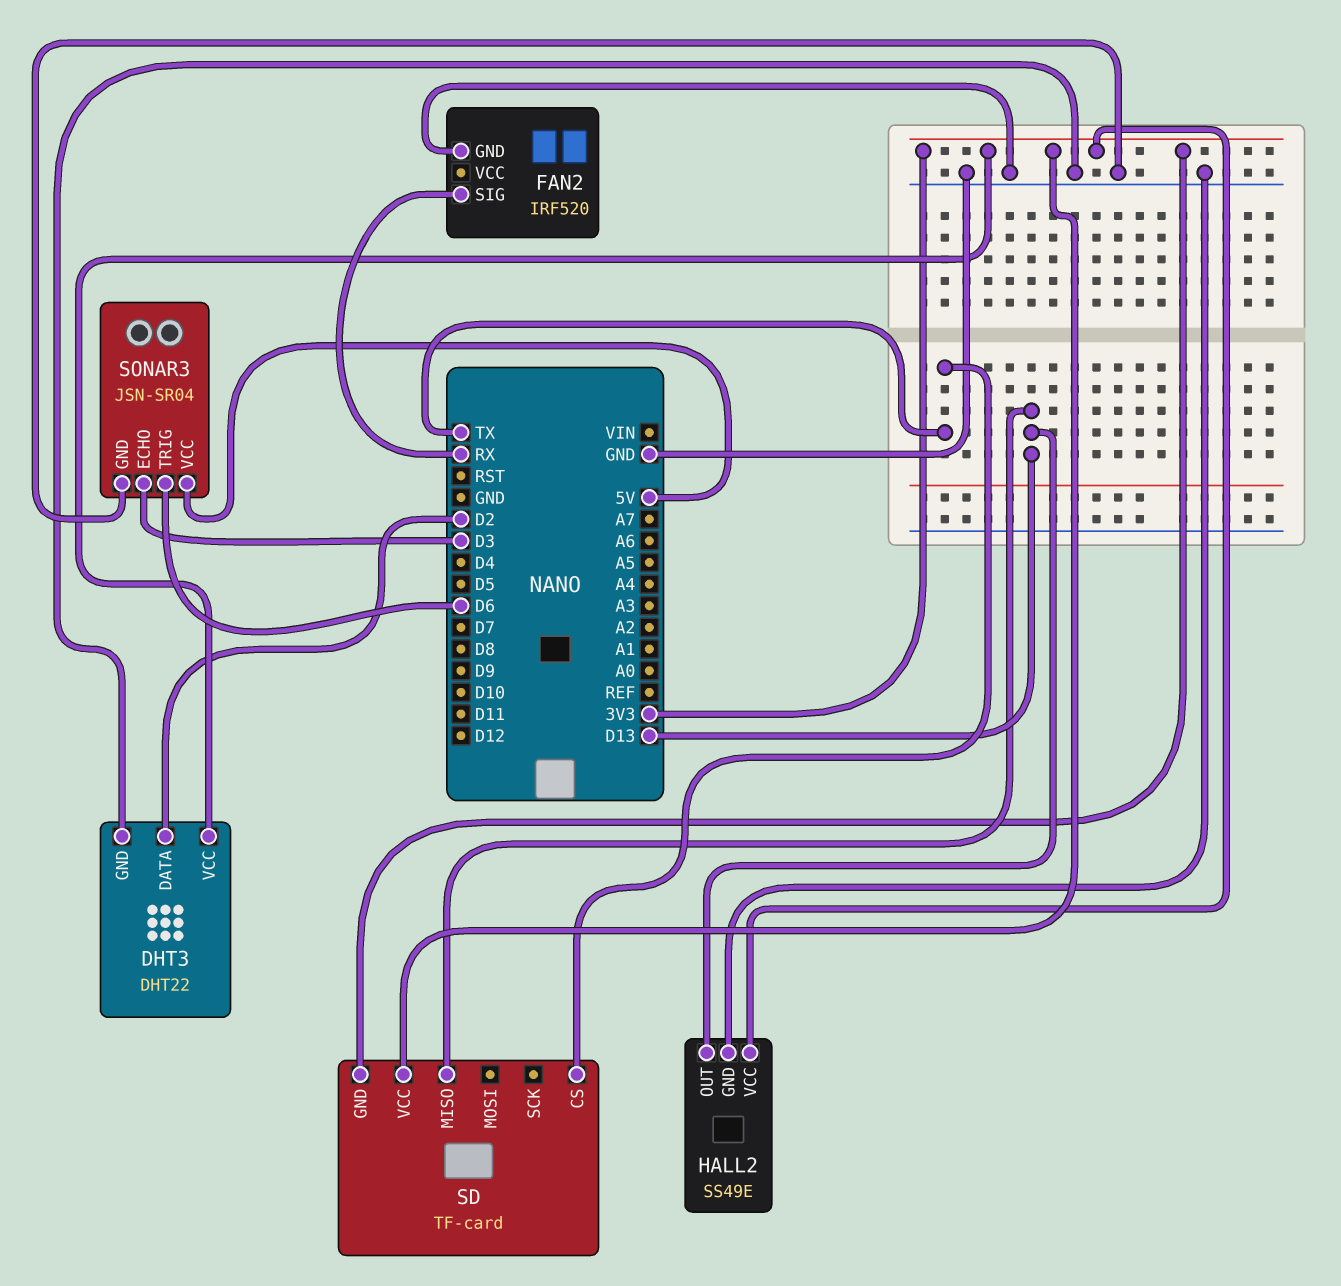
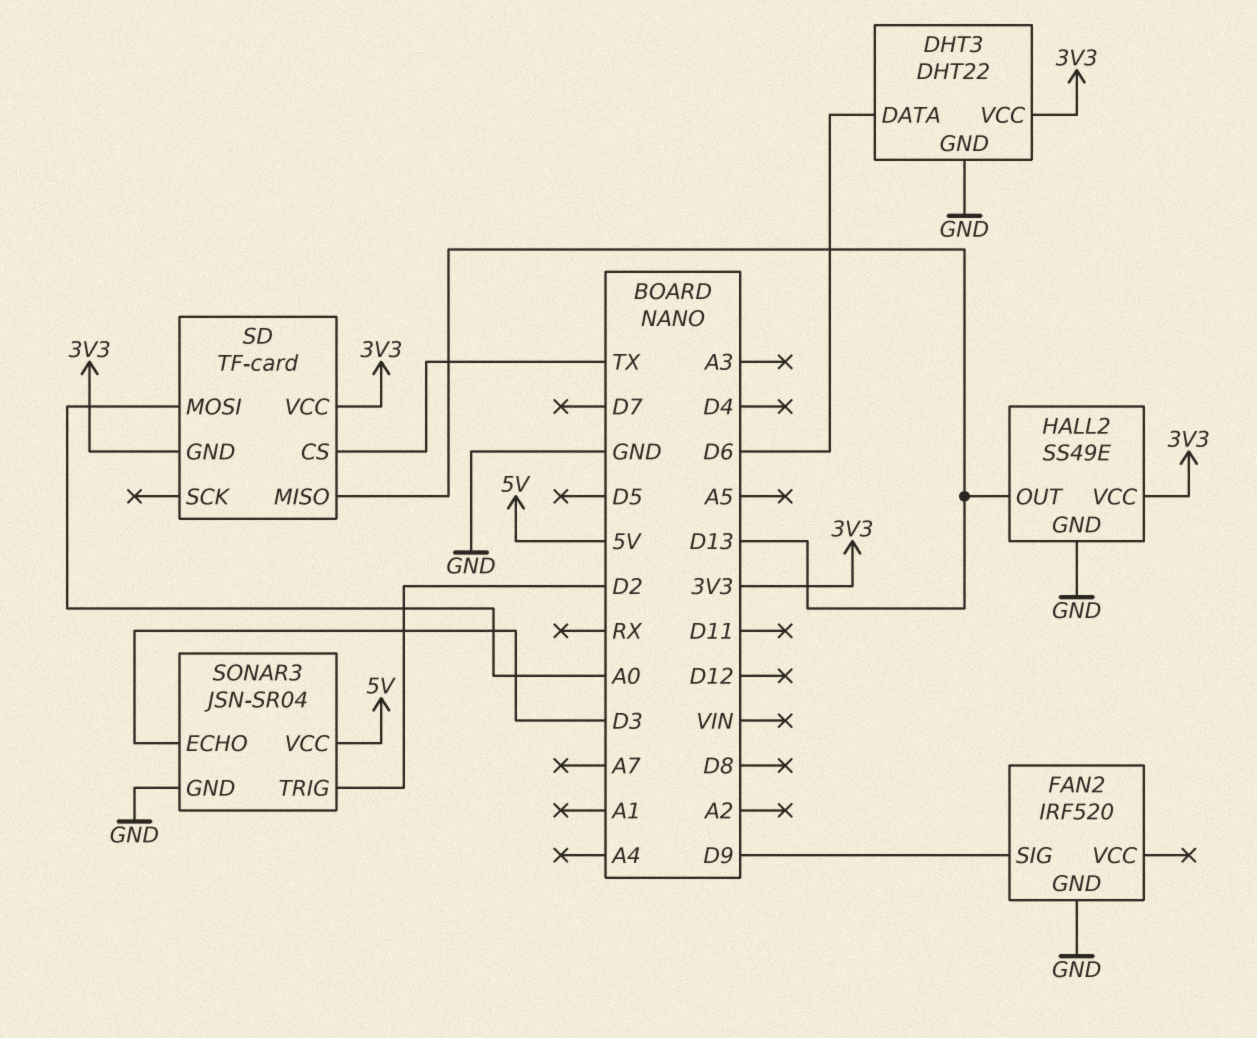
DHT3 pin DATA: D2 -> D6
FAN2 pin SIG: RX -> D9
SD pin MOSI: none -> A0
SONAR3 pin TRIG: D6 -> D2

